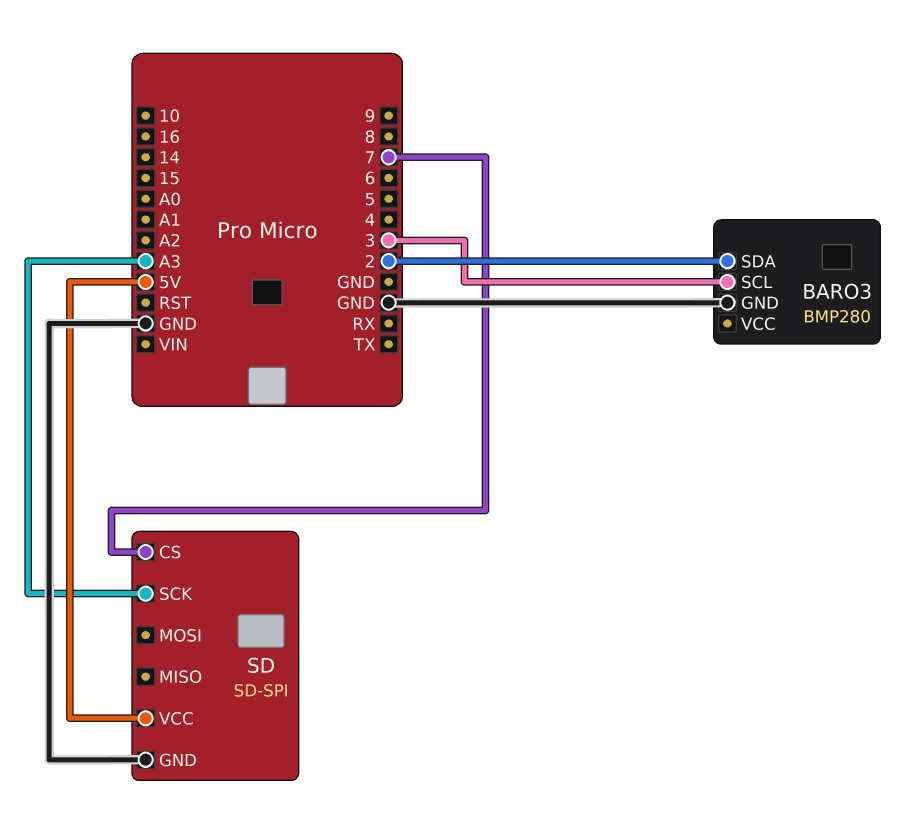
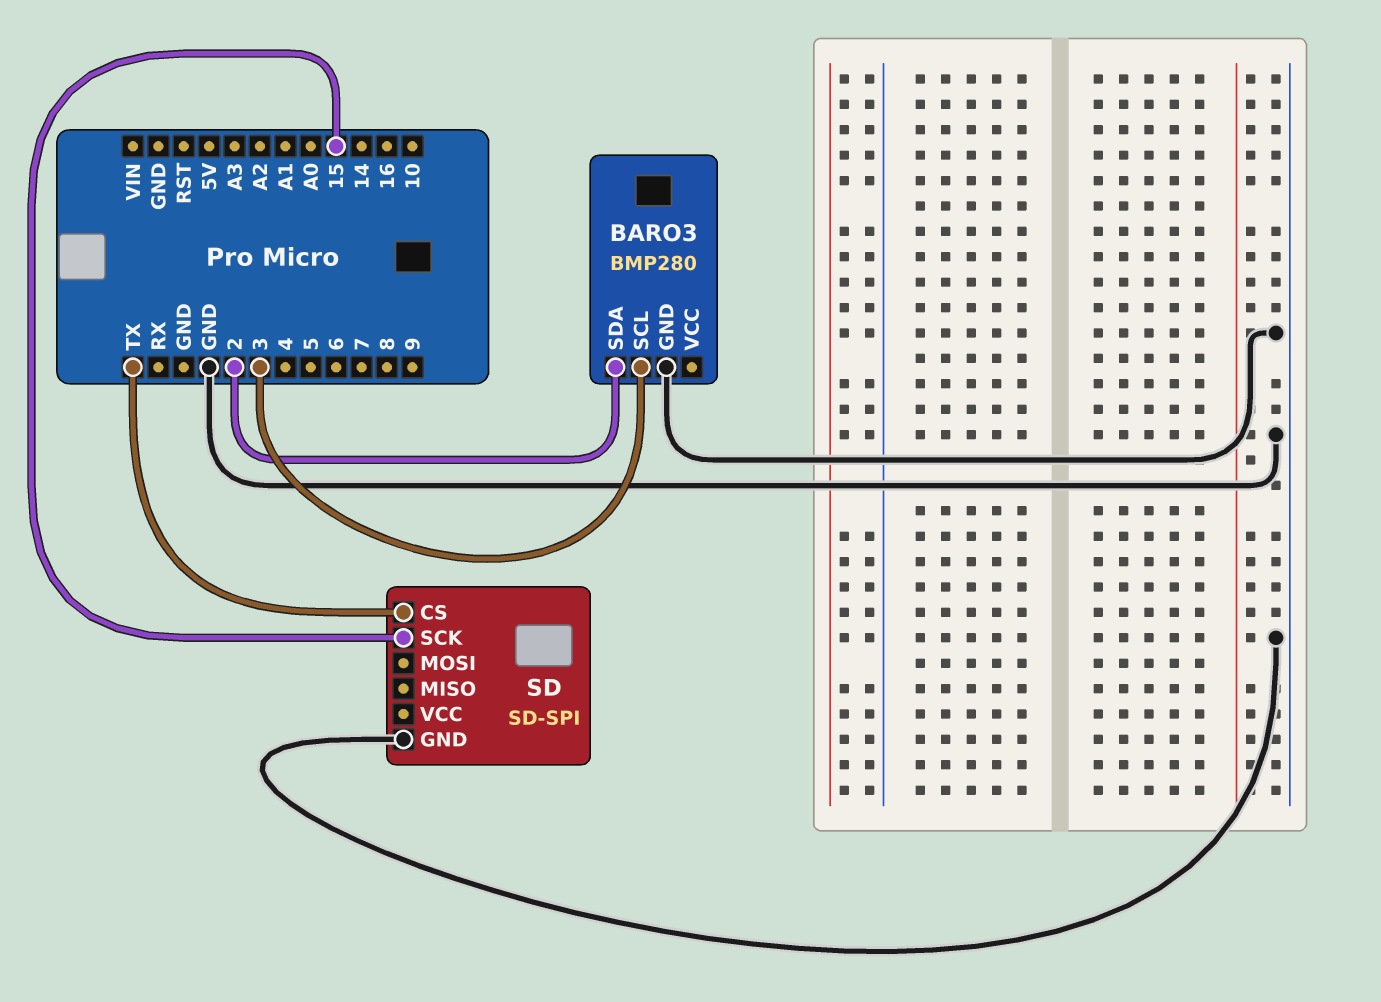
SD pin CS: 7 -> TX
SD pin SCK: A3 -> 15
SD pin VCC: 5V -> none

